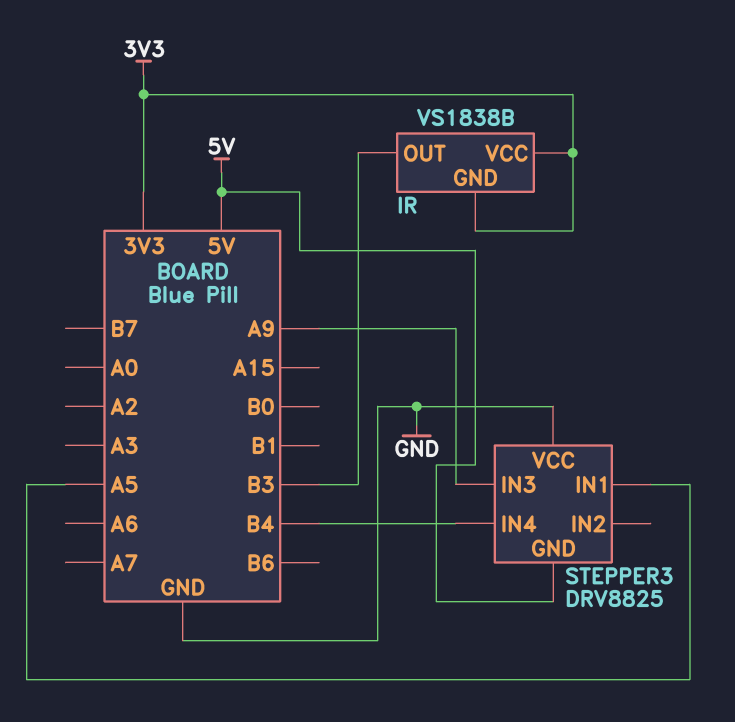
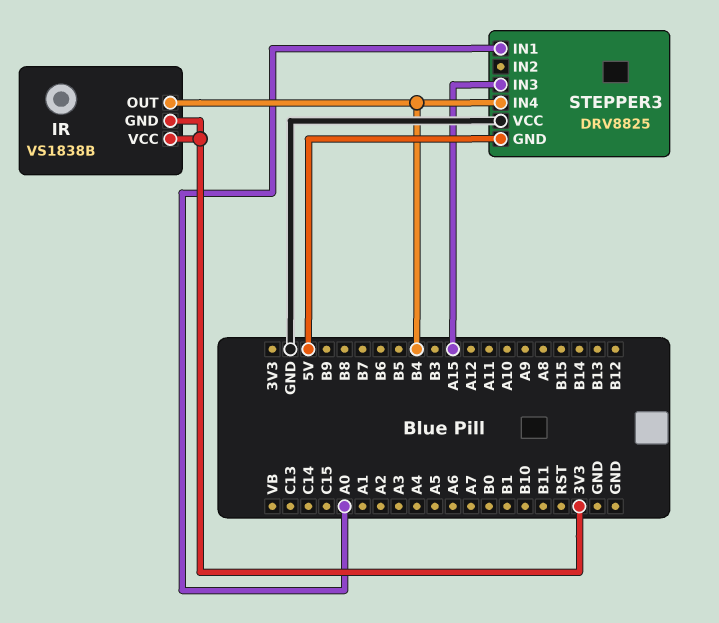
IR pin OUT: B3 -> B4
STEPPER3 pin IN1: A5 -> A0
STEPPER3 pin IN3: A9 -> A15

